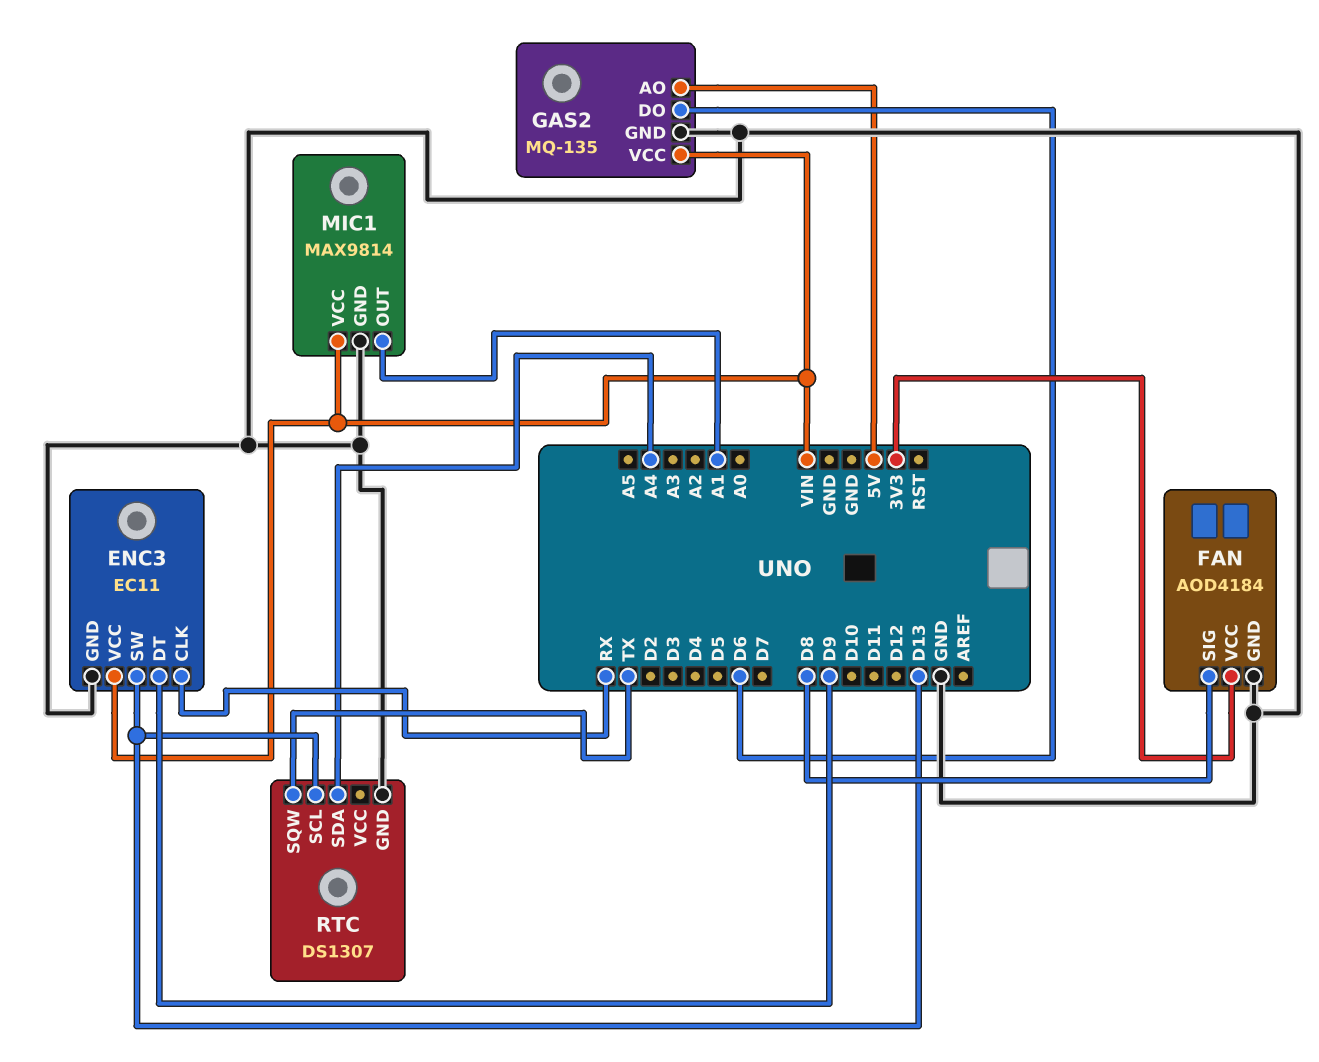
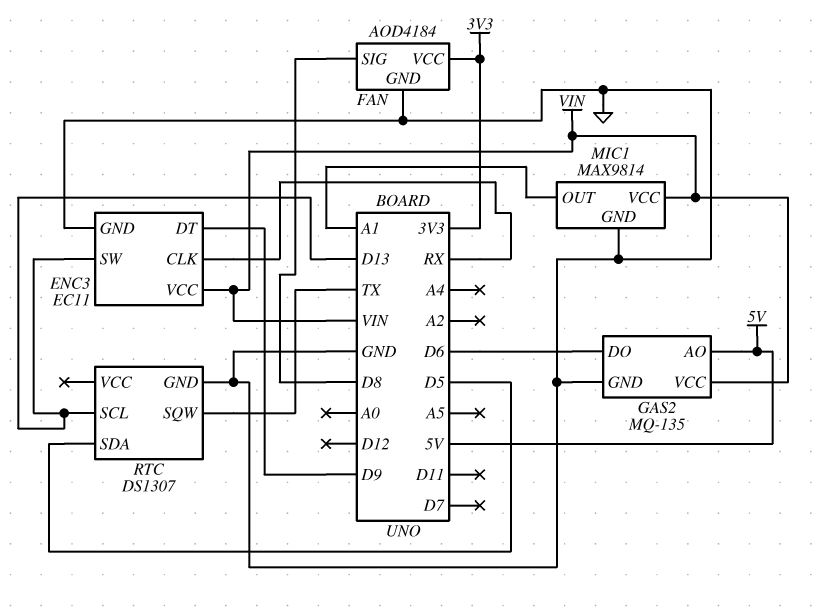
RTC pin SDA: A4 -> D5

